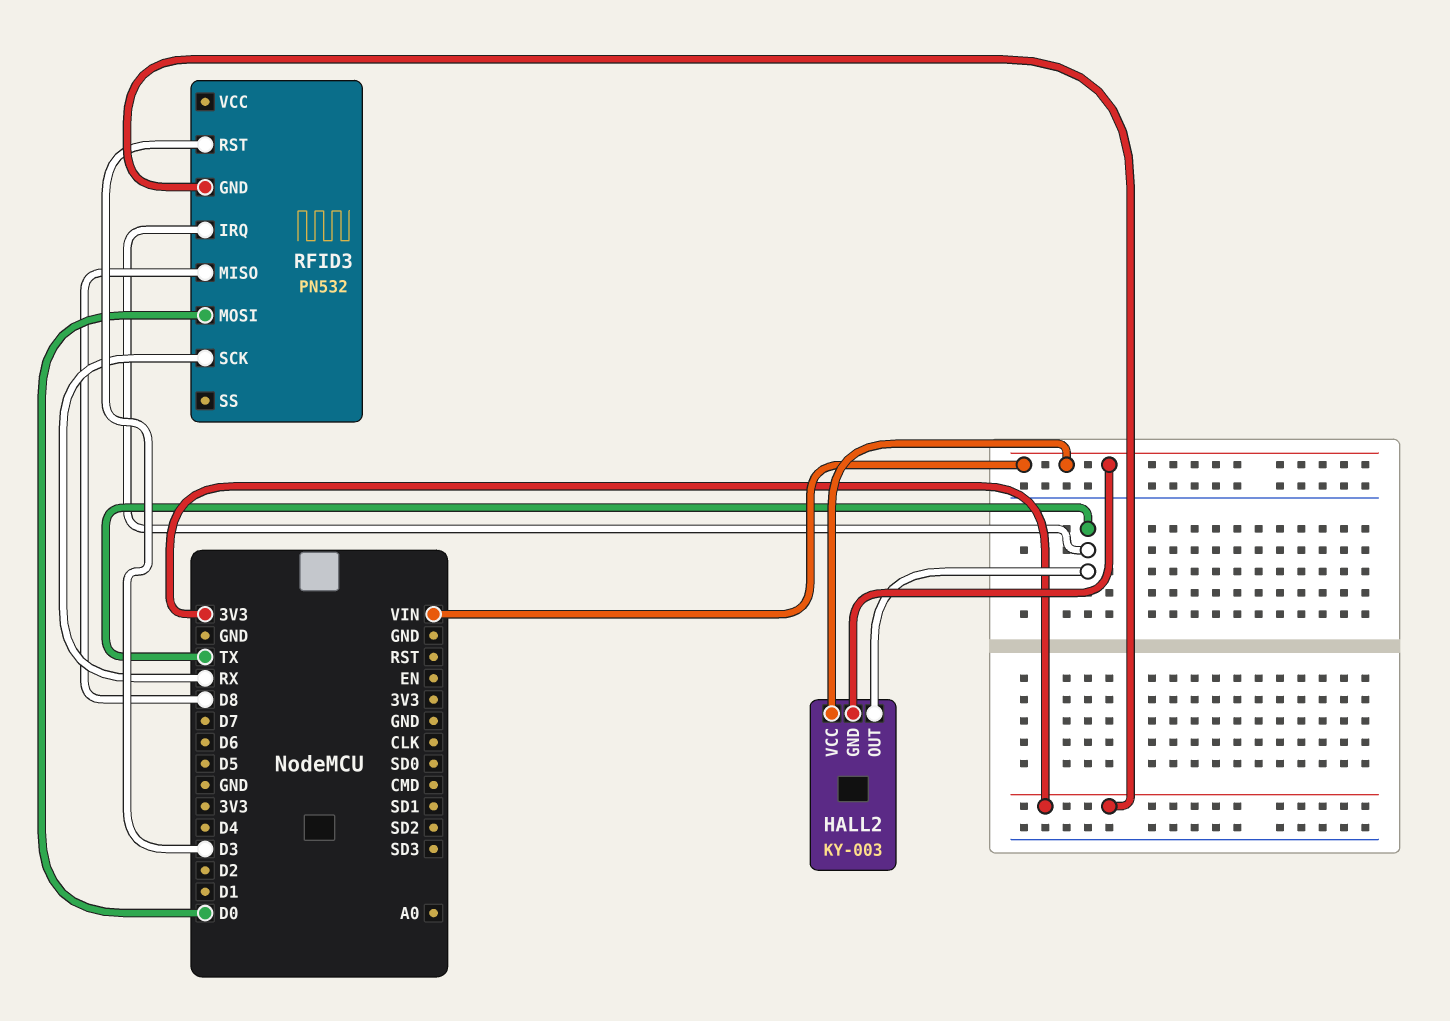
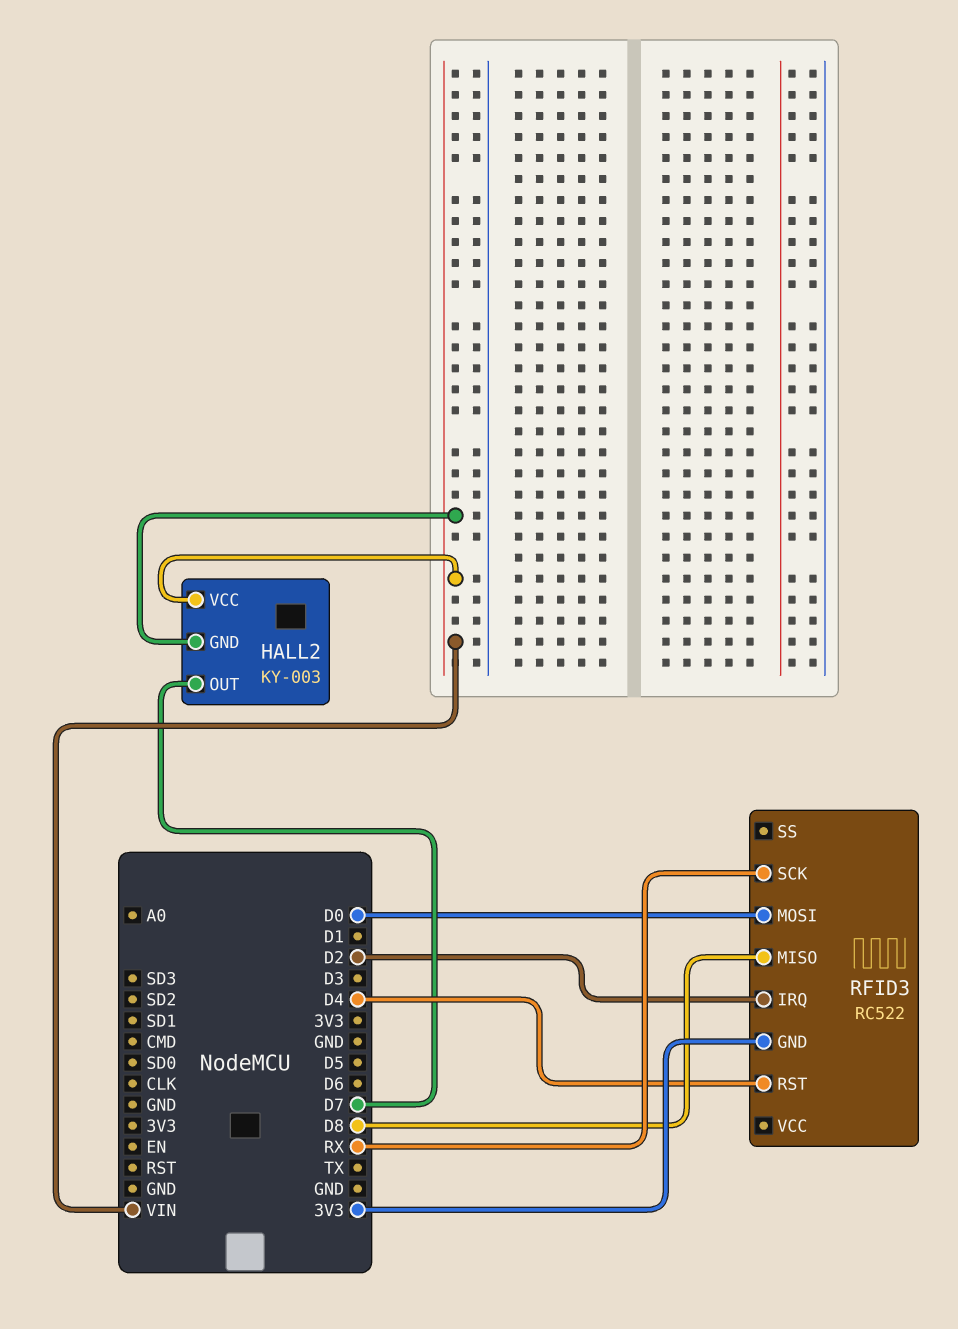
HALL2 pin OUT: TX -> D7
RFID3: PN532 -> RC522
RFID3 pin IRQ: TX -> D2
RFID3 pin RST: D3 -> D4

